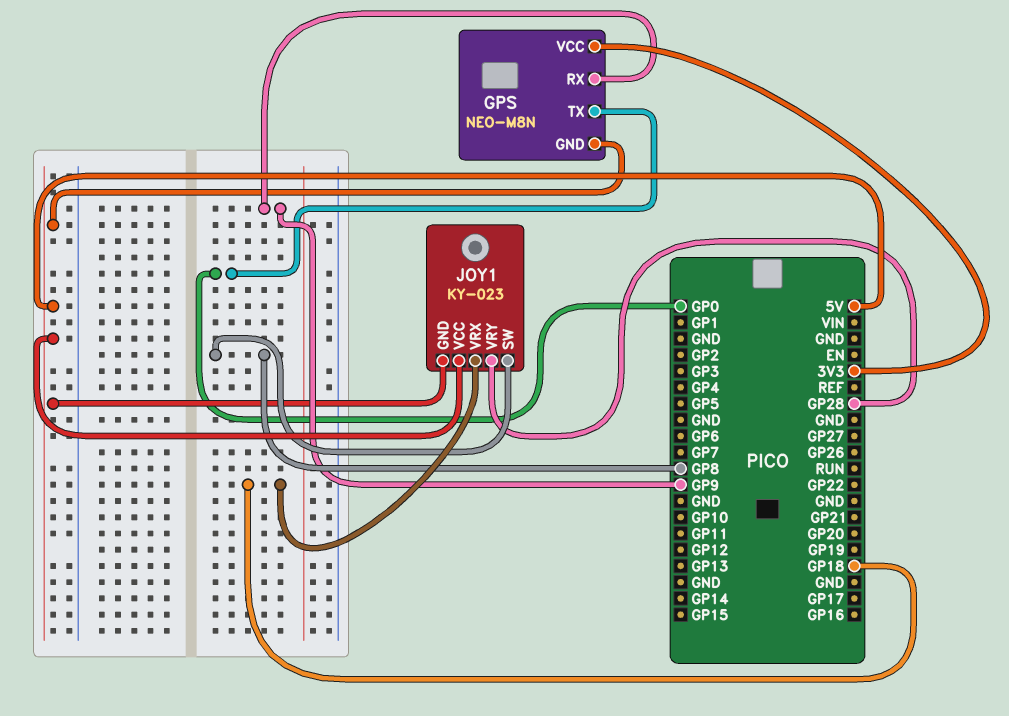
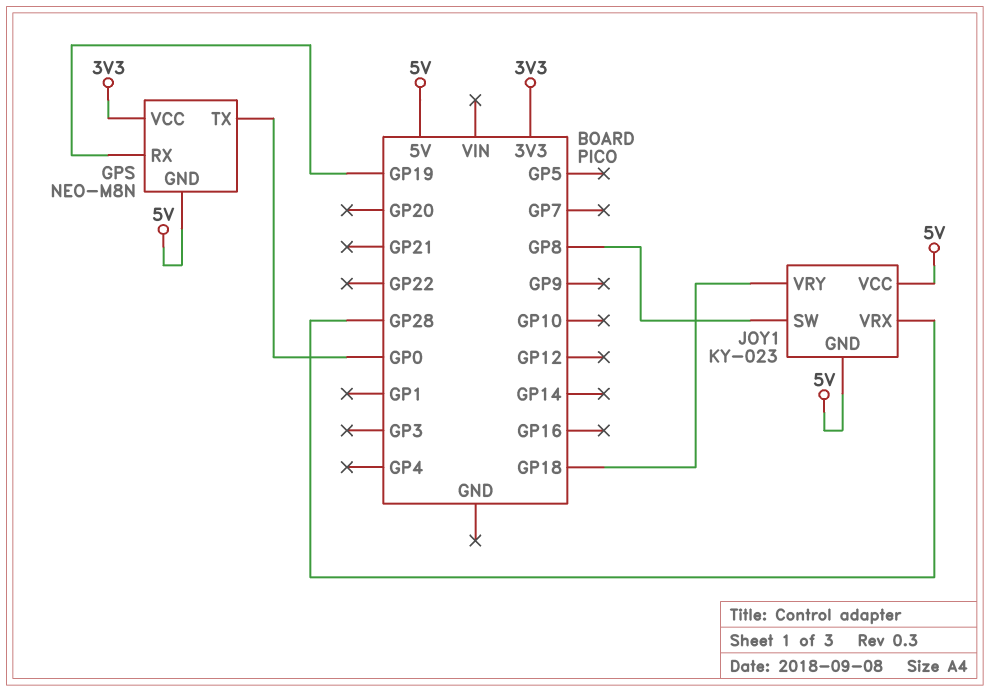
GPS pin RX: GP9 -> GP19
JOY1 pin VRX: GP18 -> GP28
JOY1 pin VRY: GP28 -> GP18

